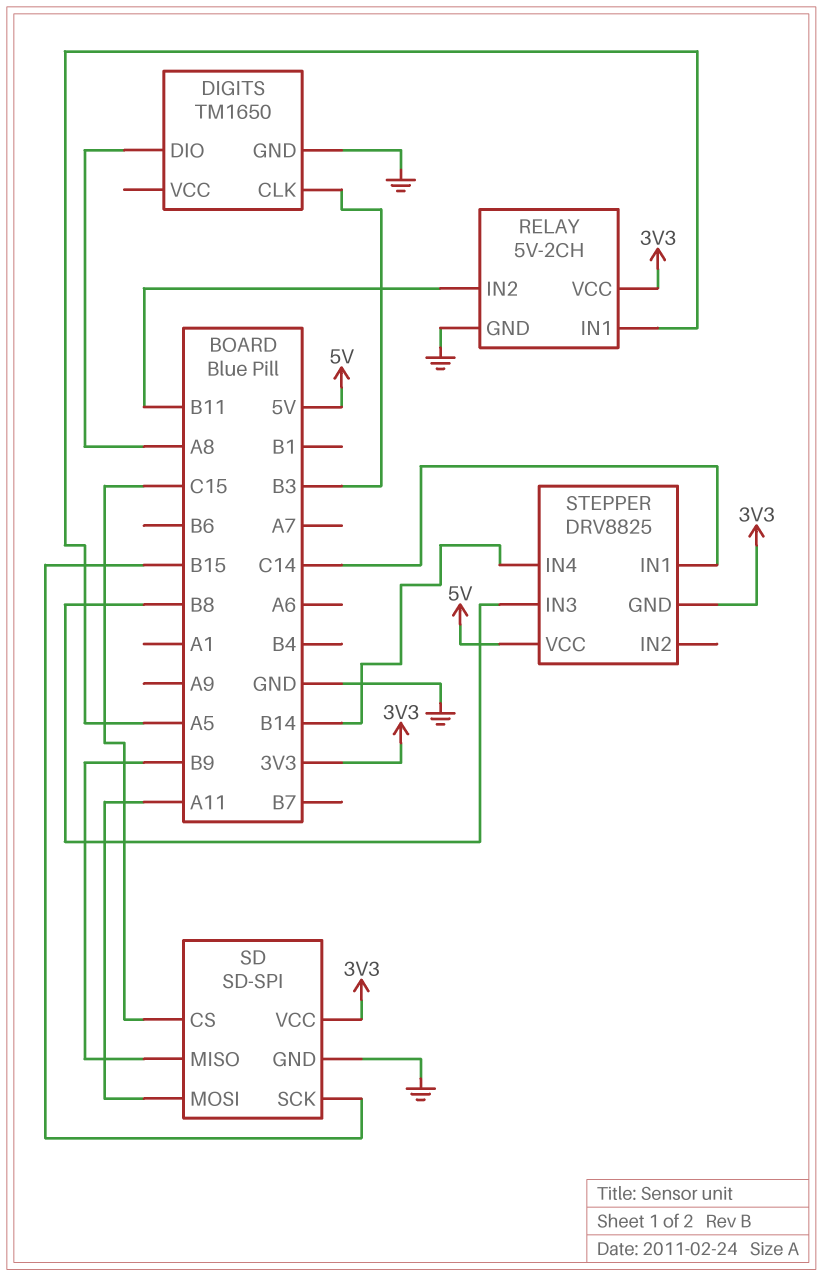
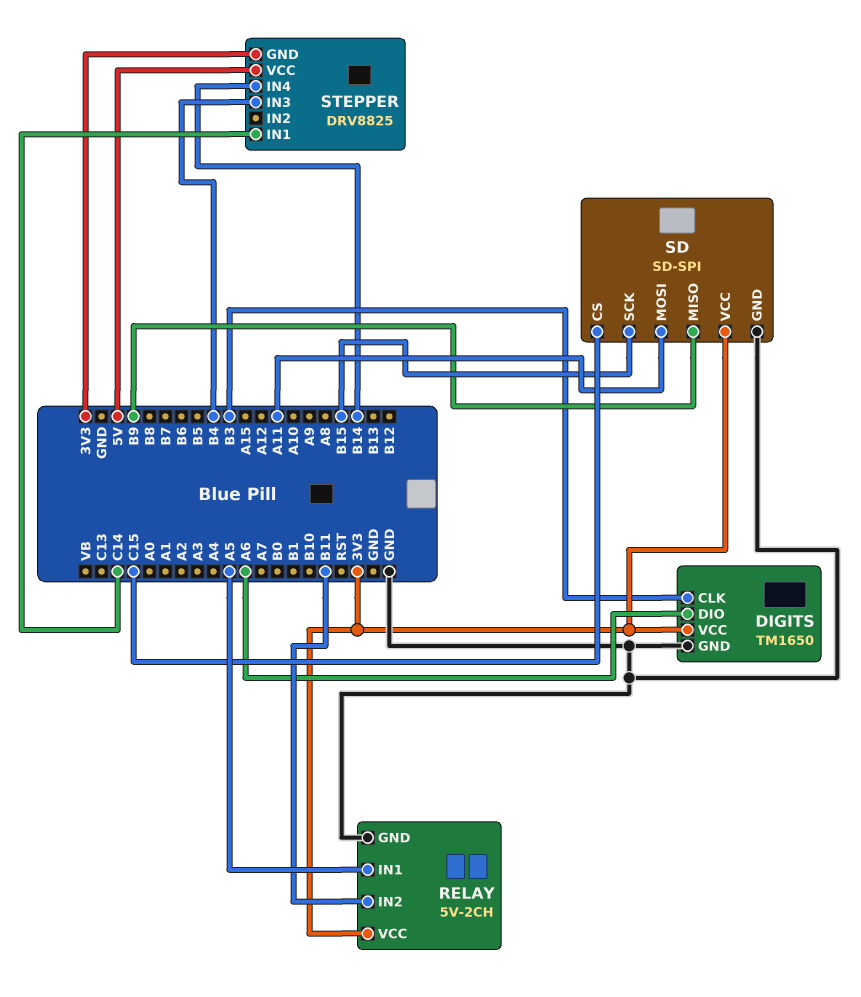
DIGITS pin DIO: A8 -> A6
DIGITS pin VCC: none -> 3V3
STEPPER pin IN3: B8 -> B4

